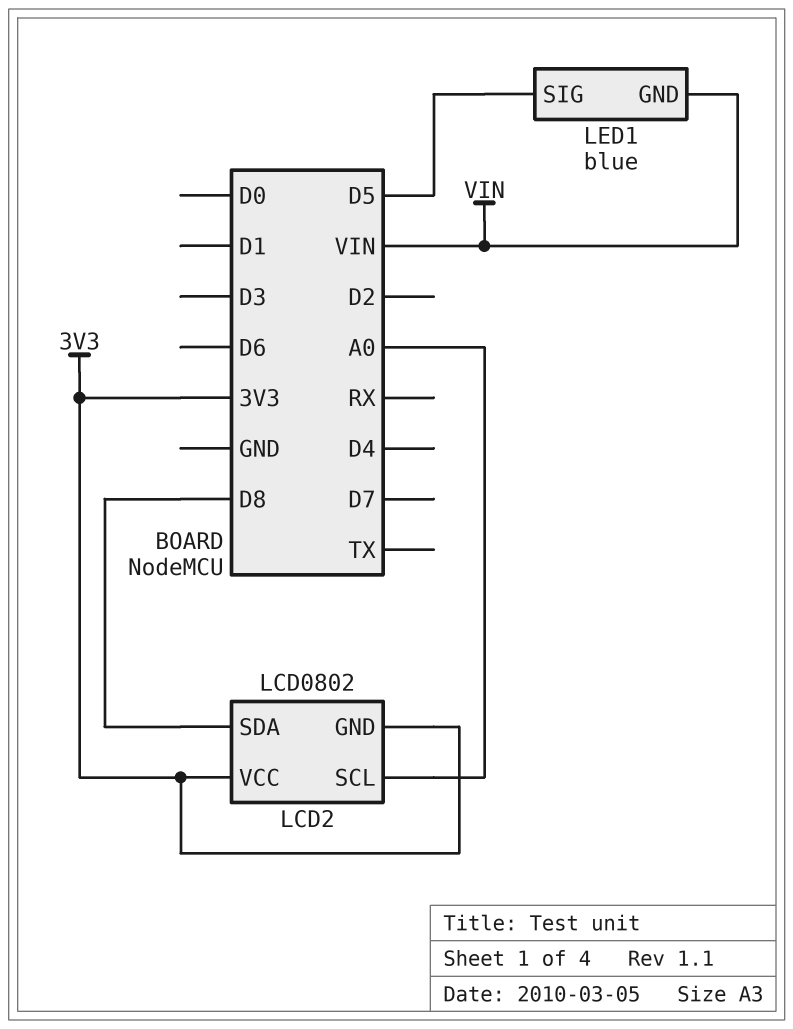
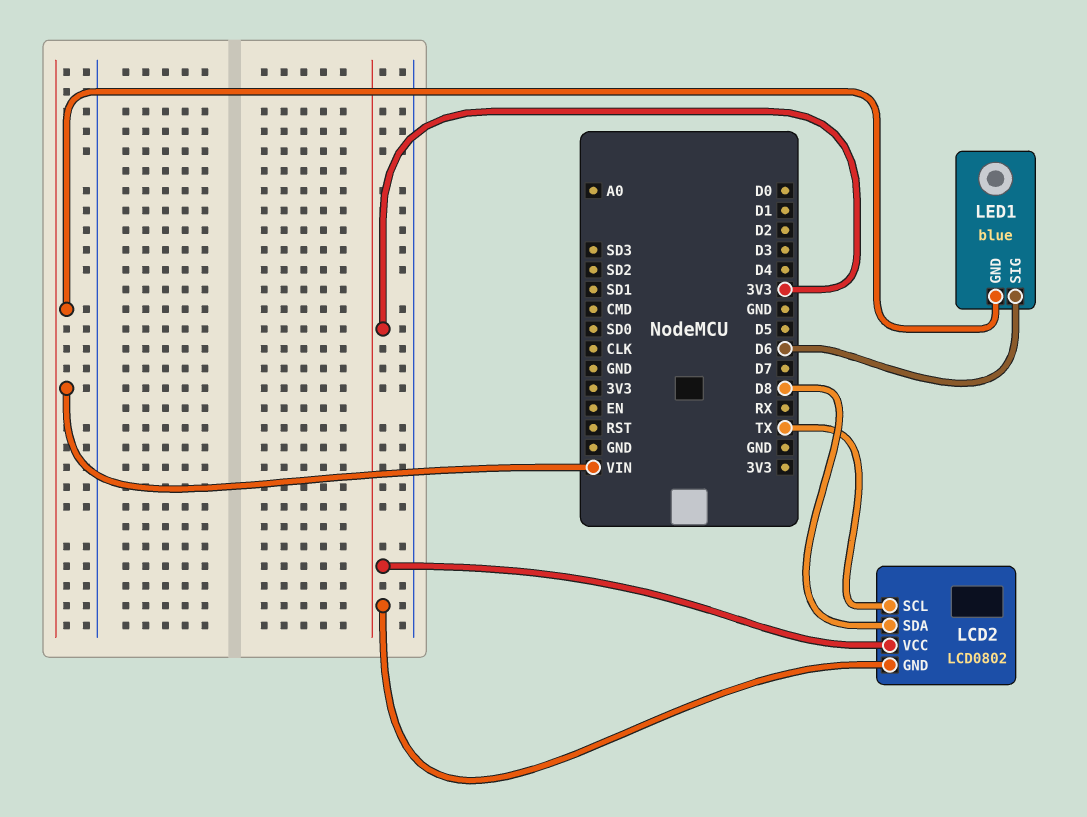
LCD2 pin SCL: A0 -> TX
LED1 pin SIG: D5 -> D6

